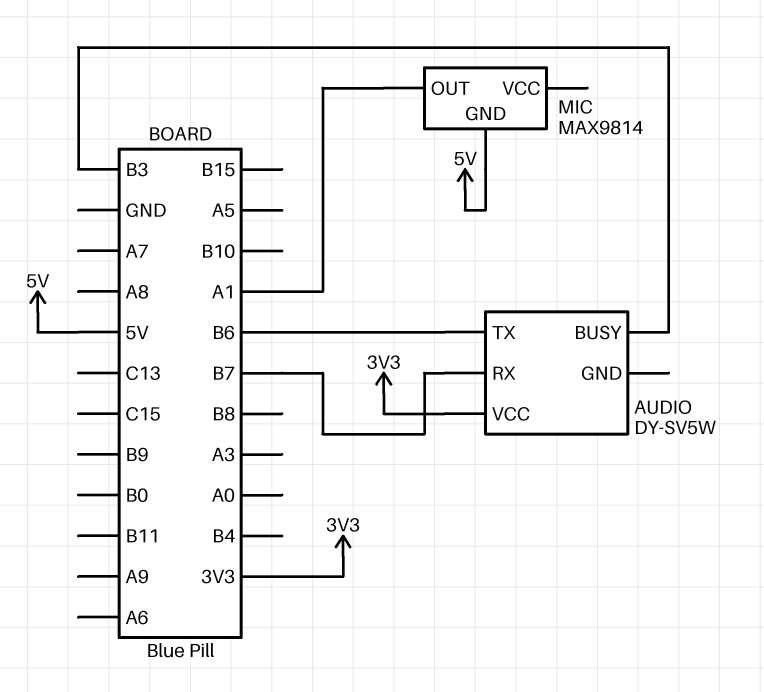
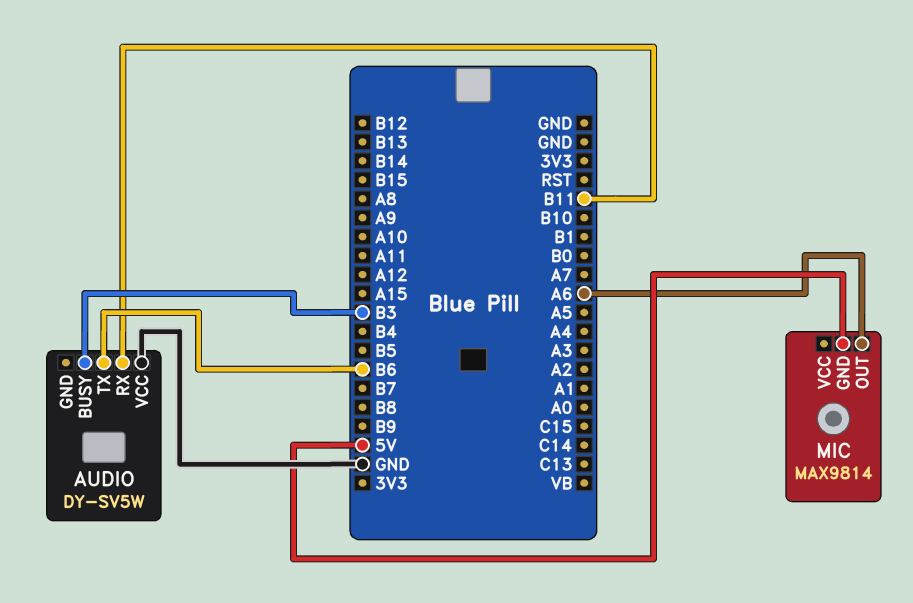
AUDIO pin RX: B7 -> B11
AUDIO pin VCC: 3V3 -> GND
MIC pin OUT: A1 -> A6

